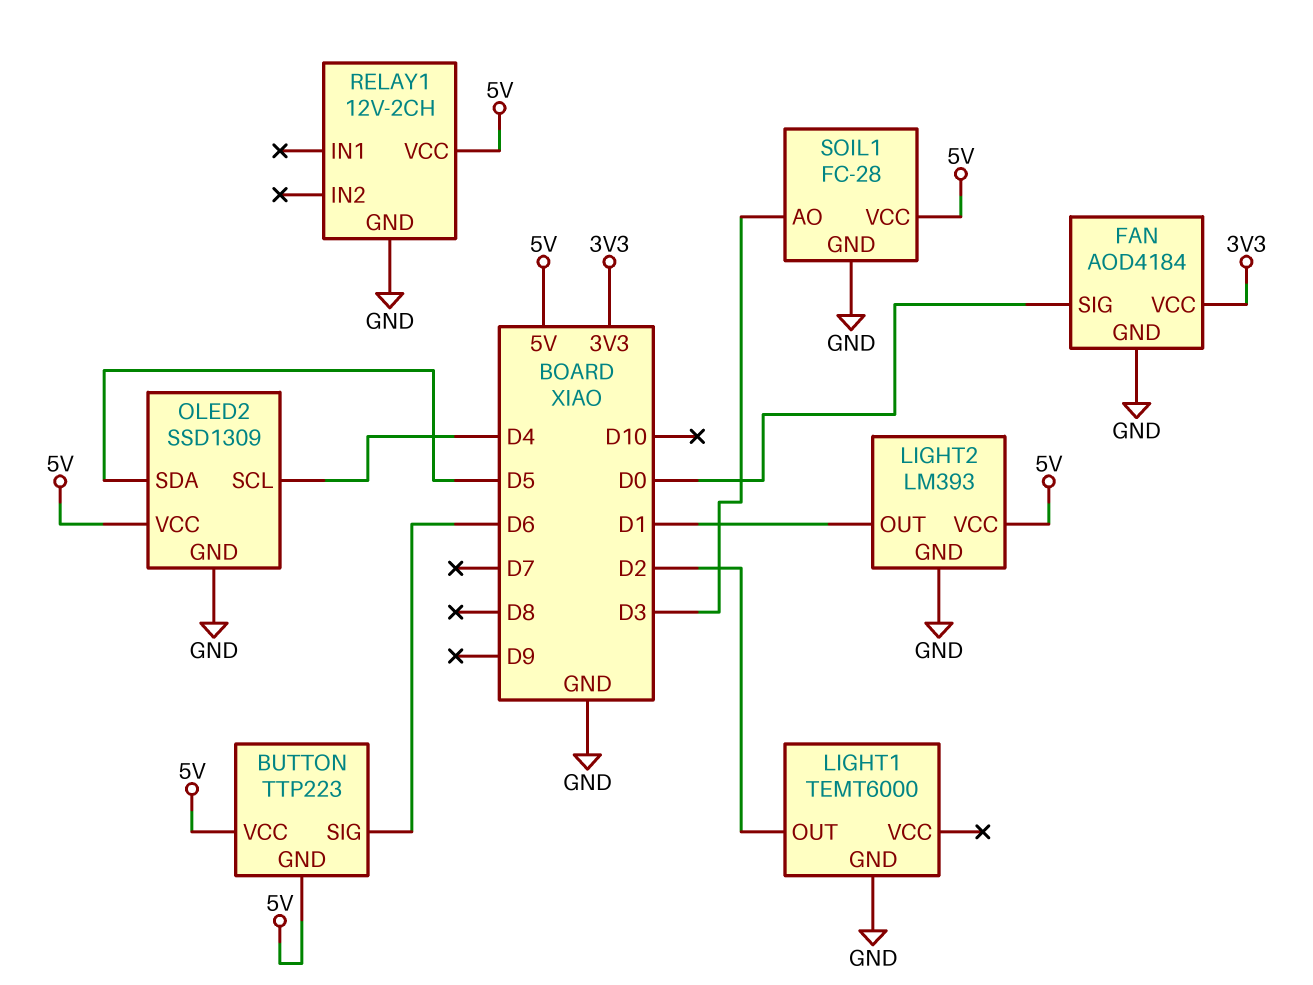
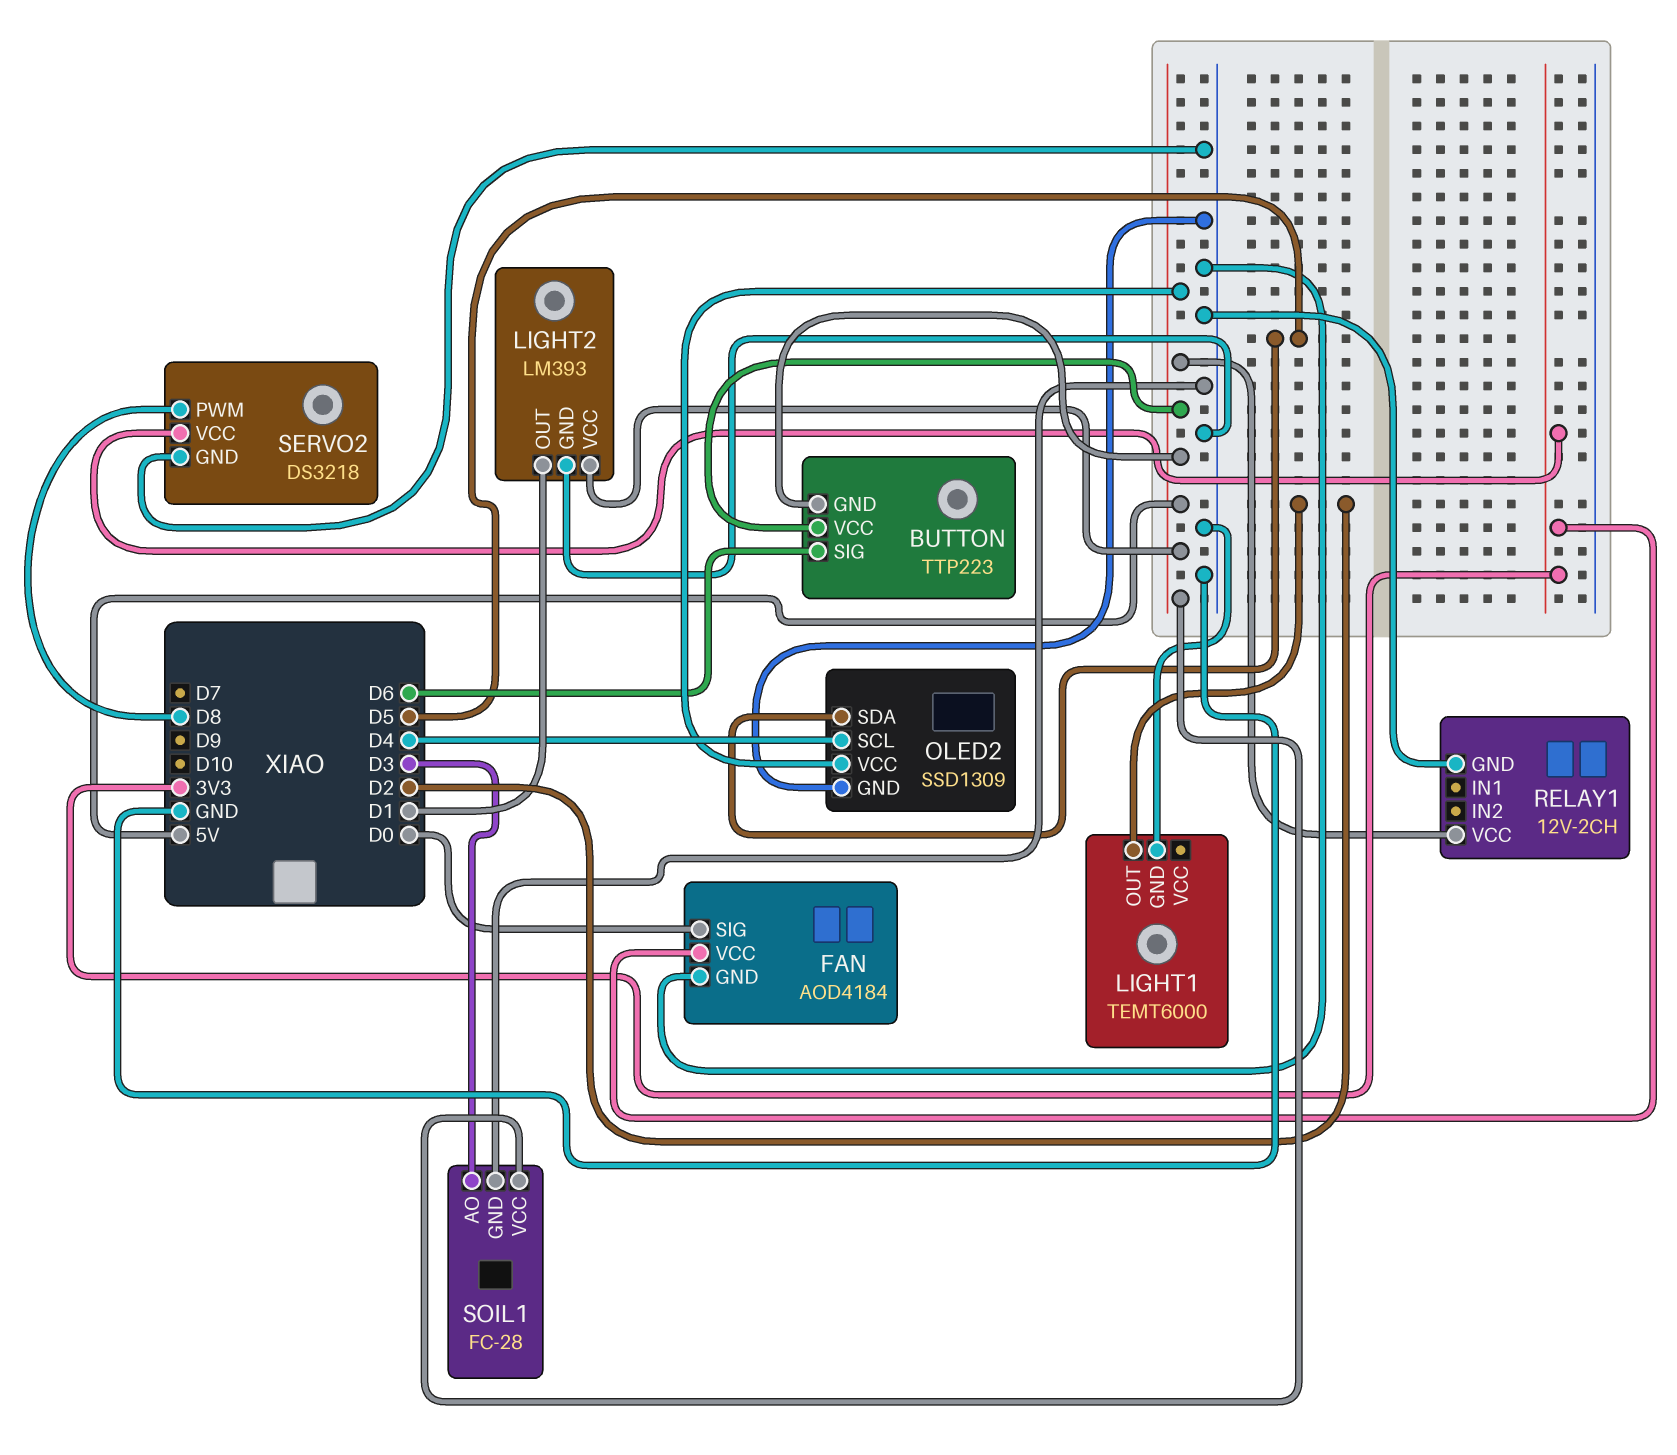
SERVO2: none -> DS3218
SERVO2 pin GND: none -> GND
SERVO2 pin PWM: none -> D8
SERVO2 pin VCC: none -> 3V3

